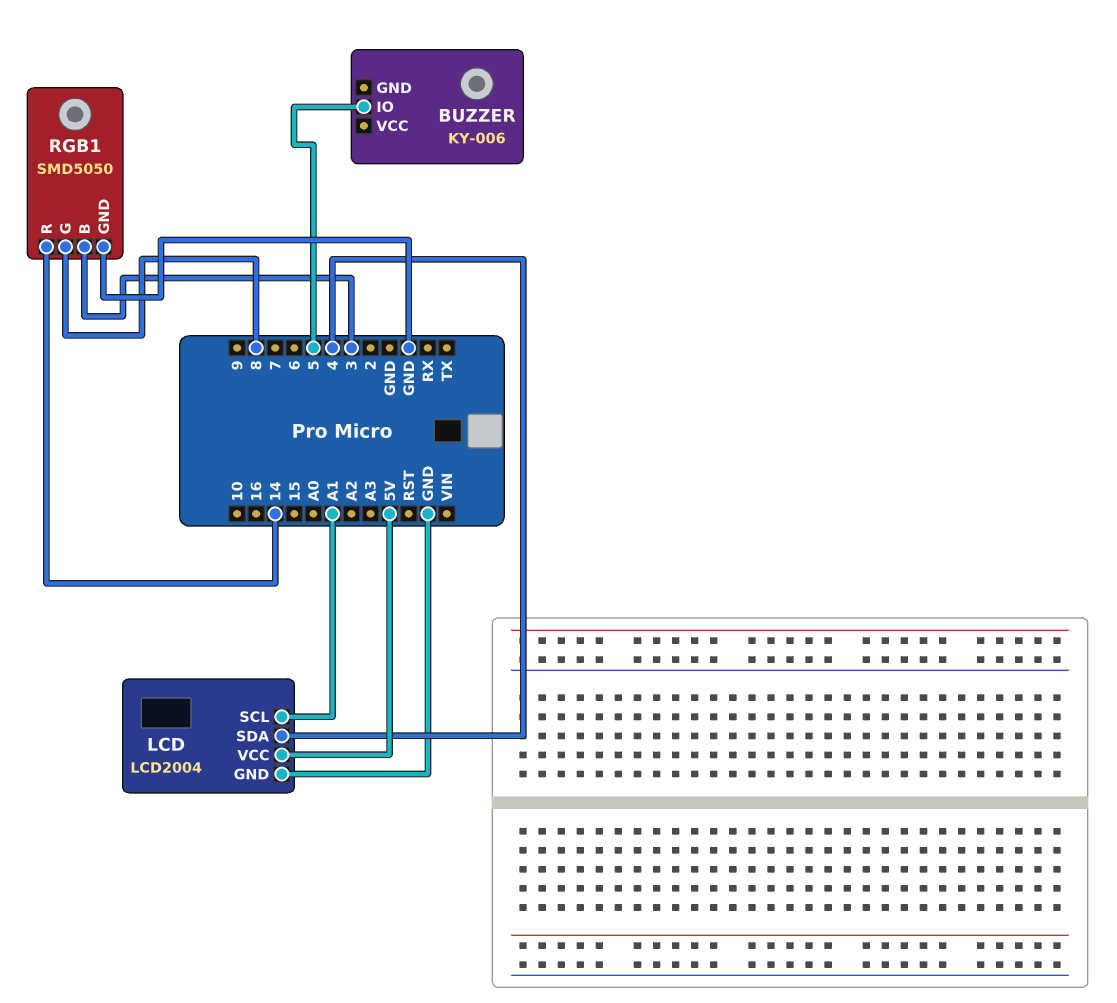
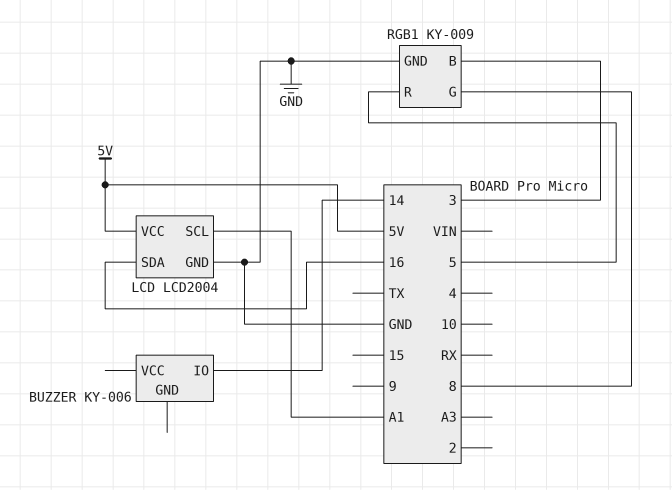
BUZZER pin IO: 5 -> 14
LCD pin SDA: 4 -> 16
RGB1: SMD5050 -> KY-009
RGB1 pin R: 14 -> 5

